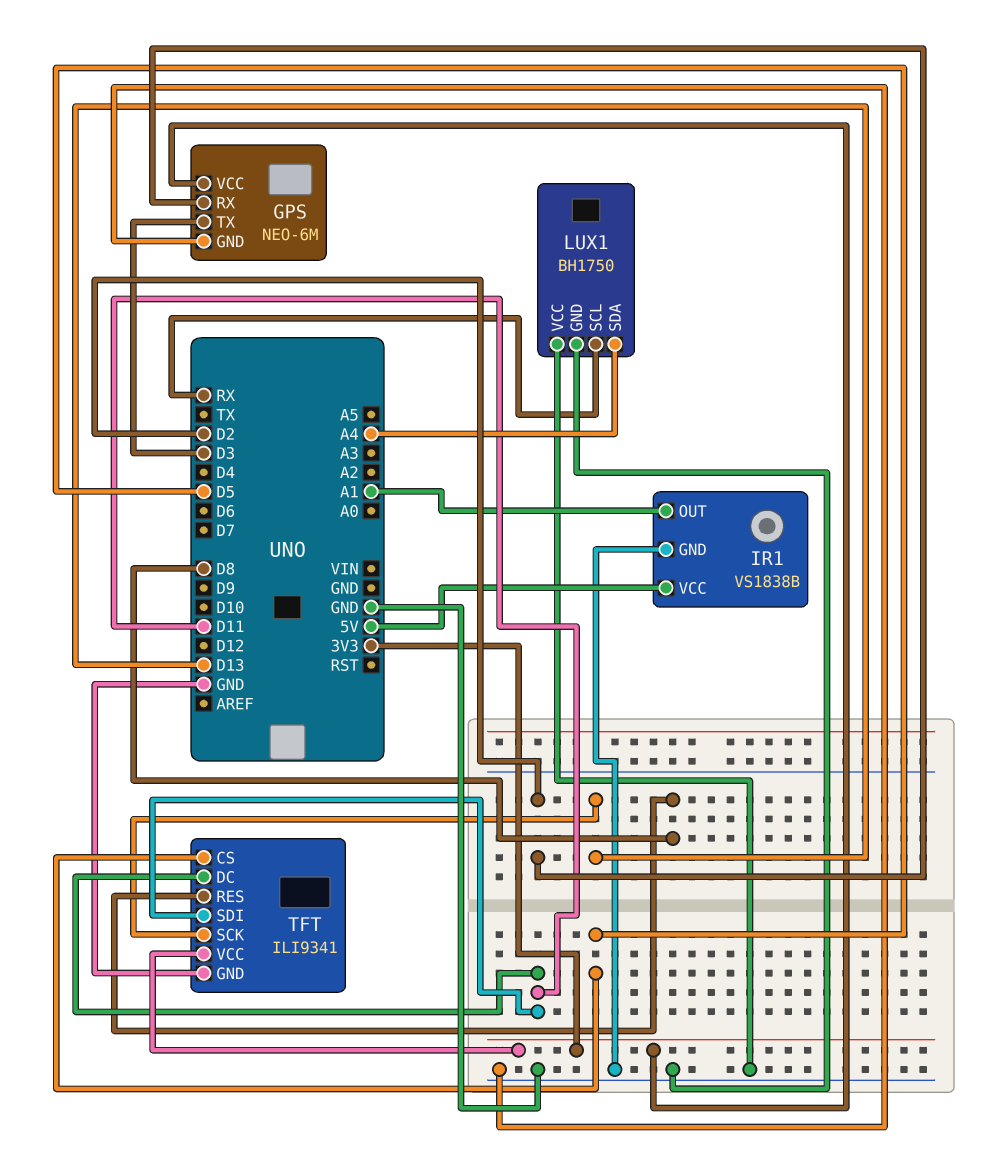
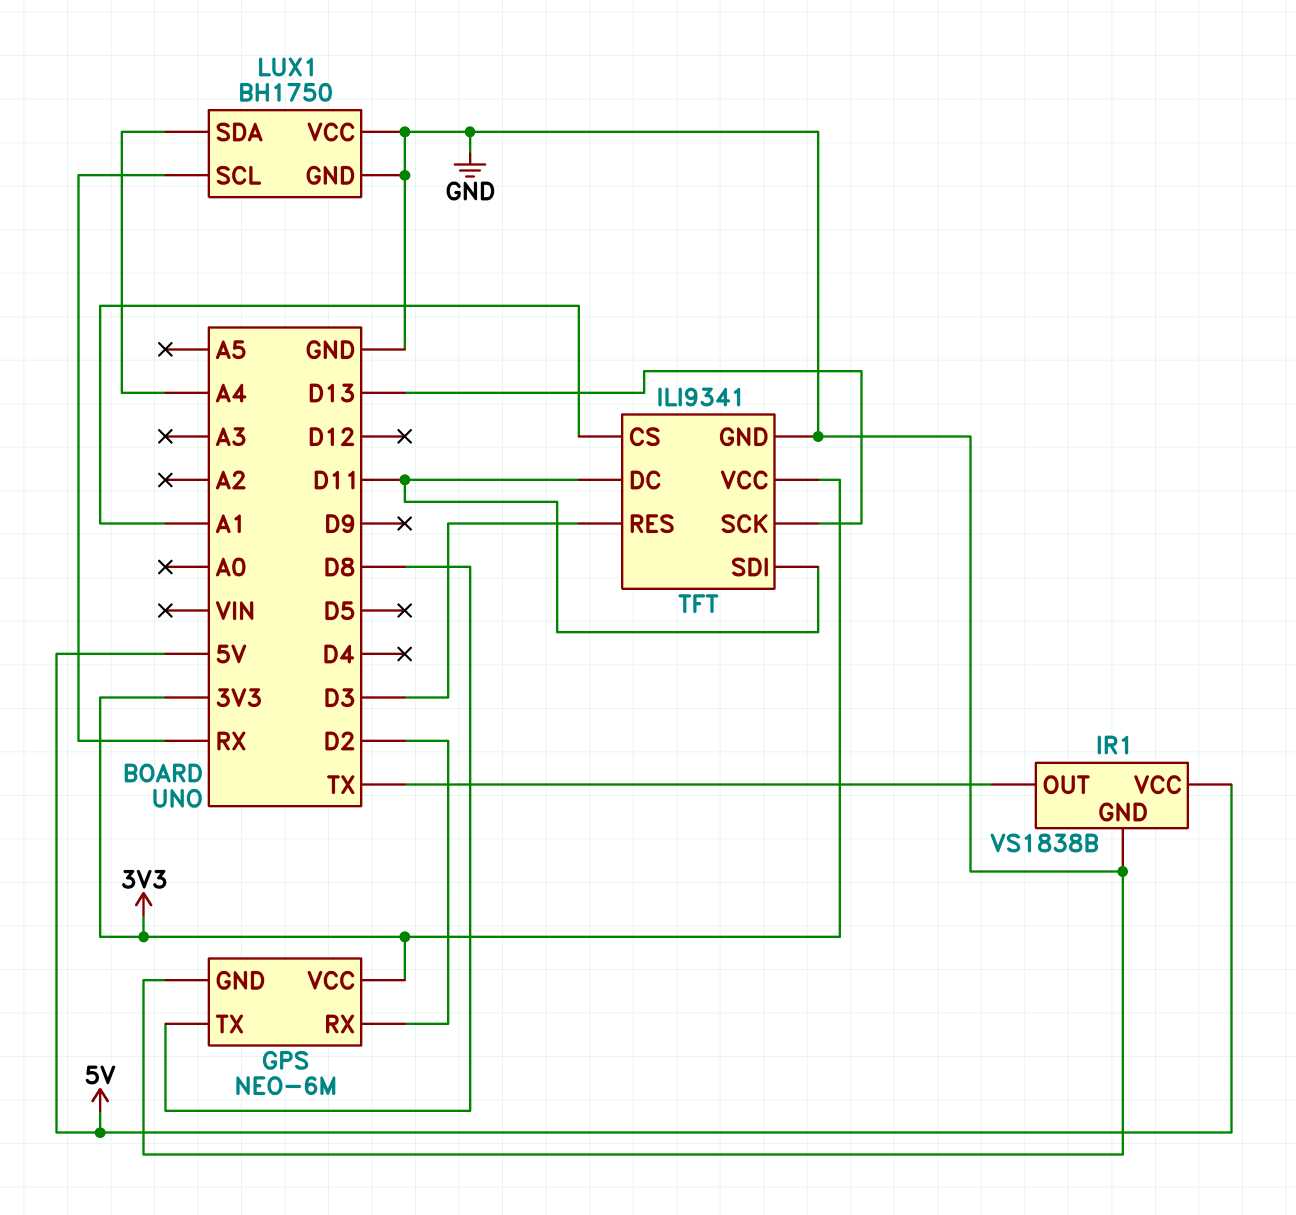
GPS pin TX: D3 -> D8
IR1 pin OUT: A1 -> TX
TFT pin CS: D5 -> A1
TFT pin RES: D8 -> D3

